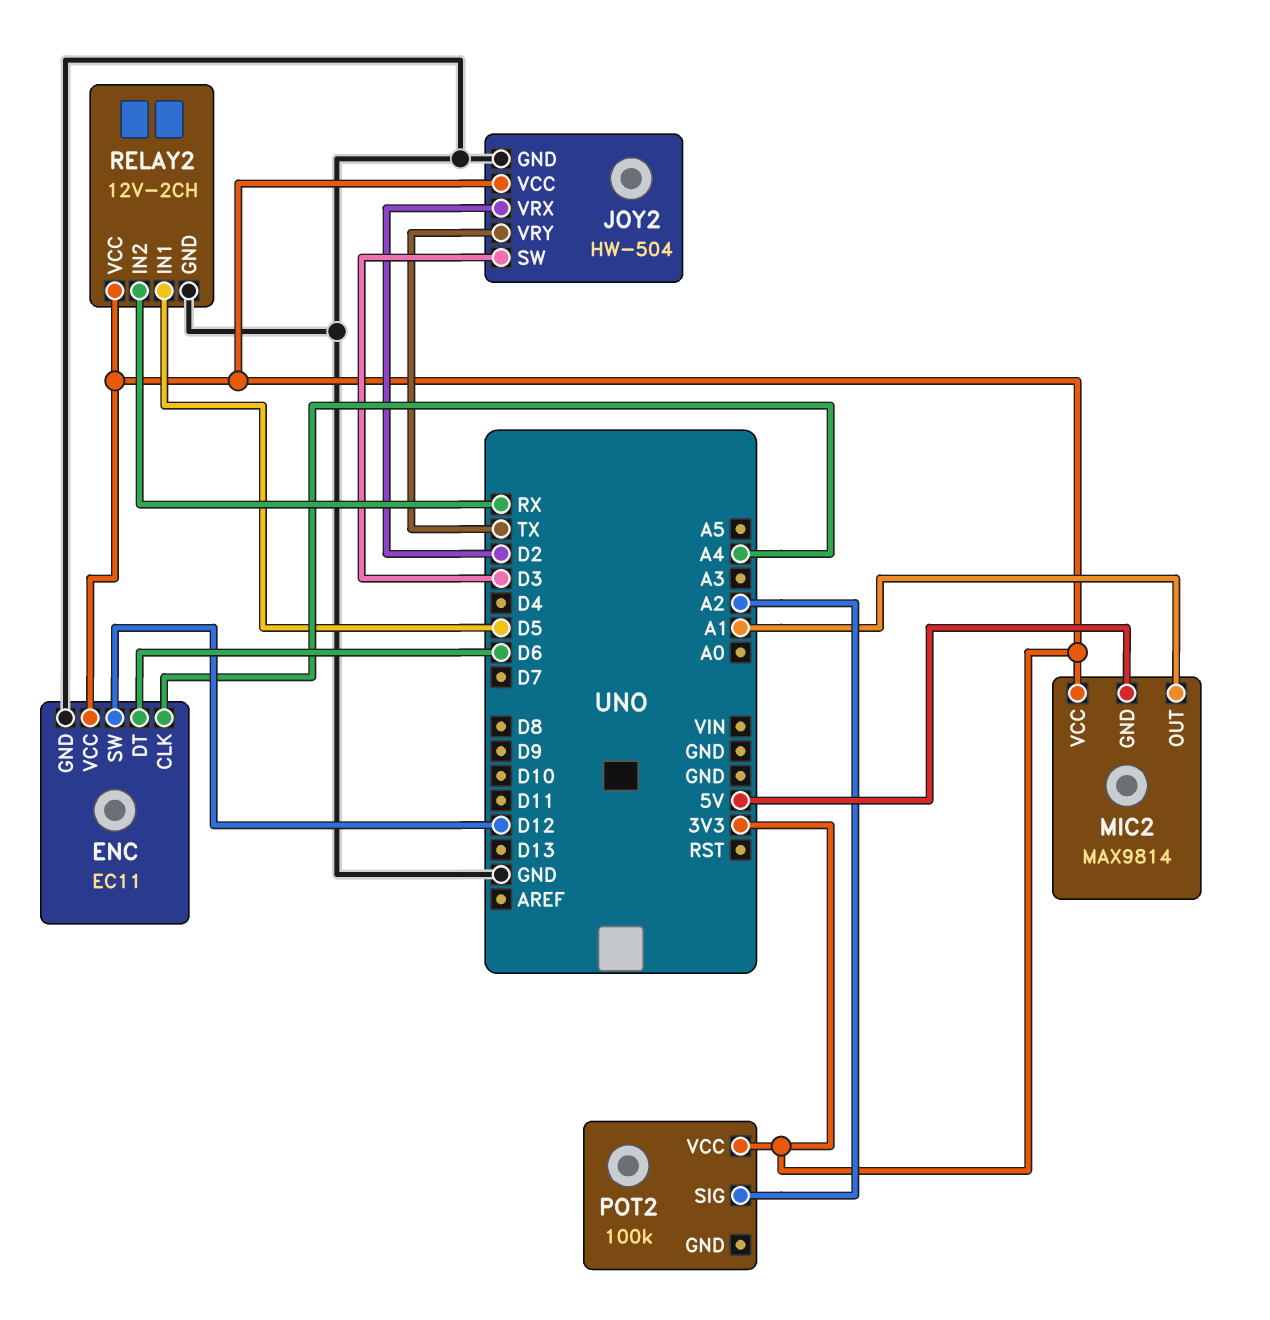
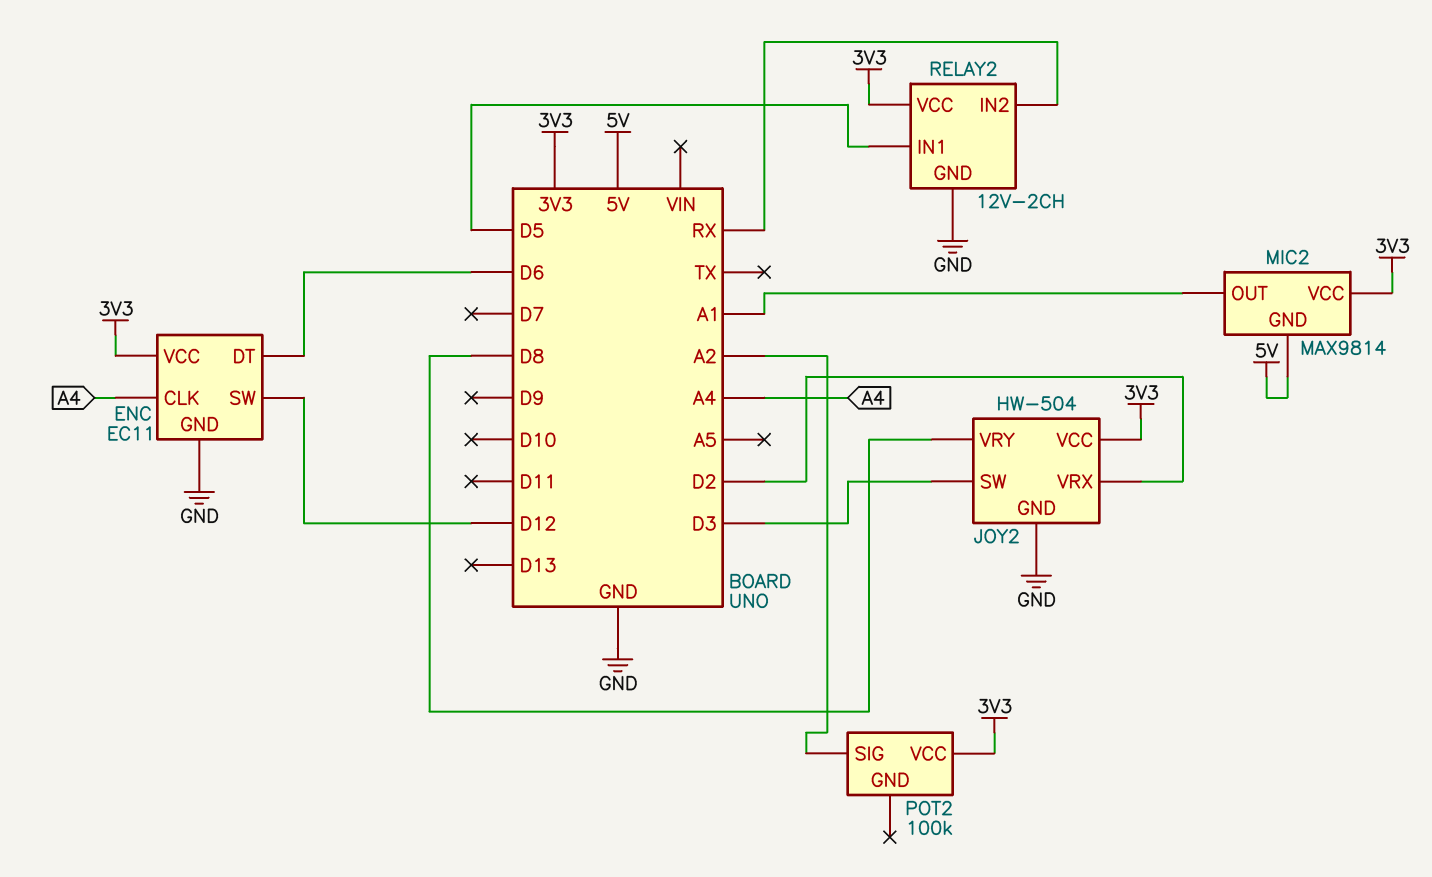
JOY2 pin VRY: TX -> D8

